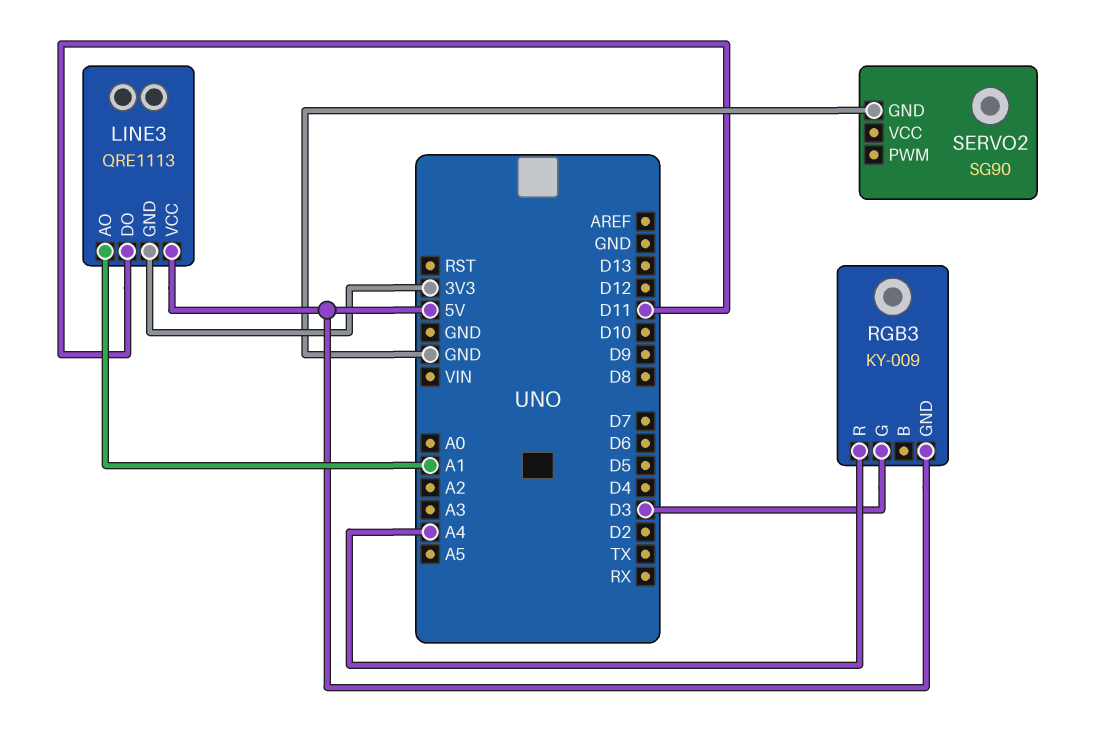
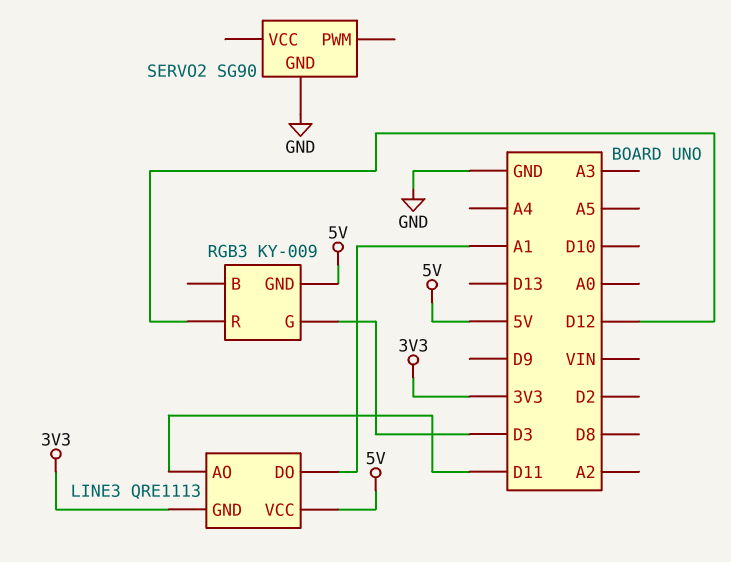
LINE3 pin AO: A1 -> D11
LINE3 pin DO: D11 -> A1
RGB3 pin R: A4 -> D12

